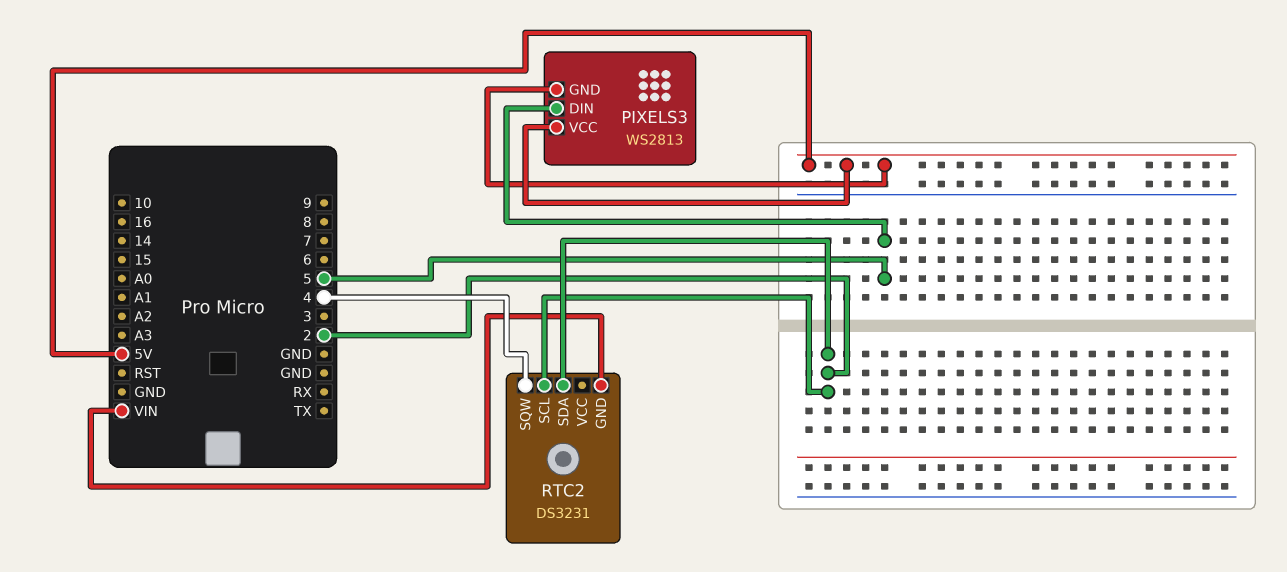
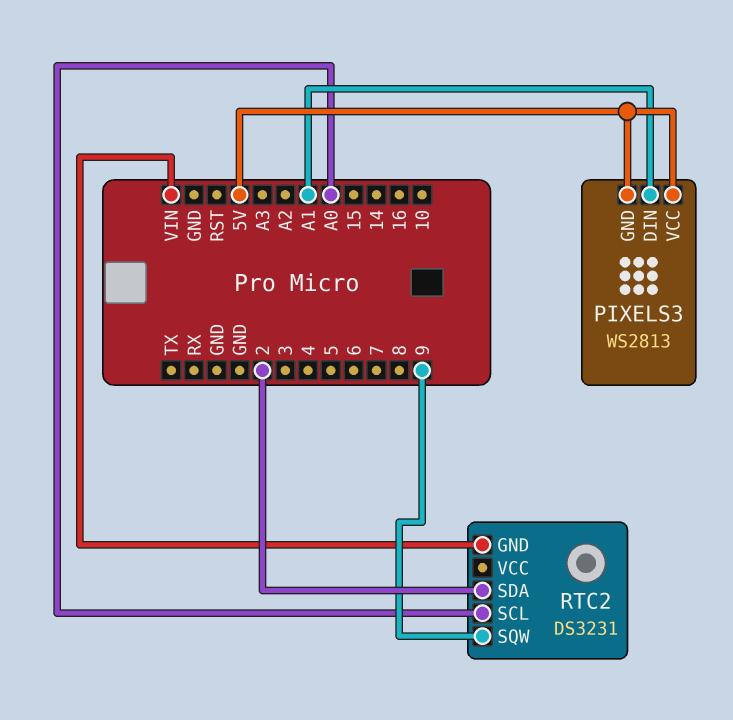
PIXELS3 pin DIN: 5 -> A1
RTC2 pin SCL: 2 -> A0
RTC2 pin SQW: 4 -> 9

